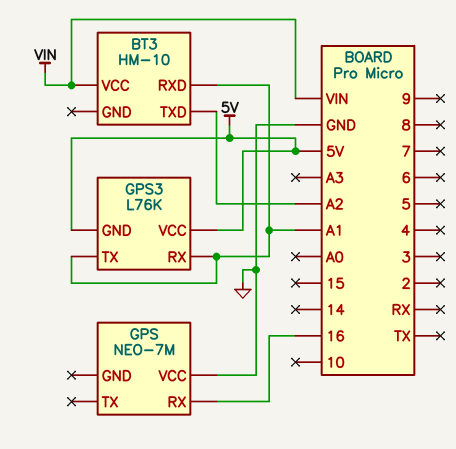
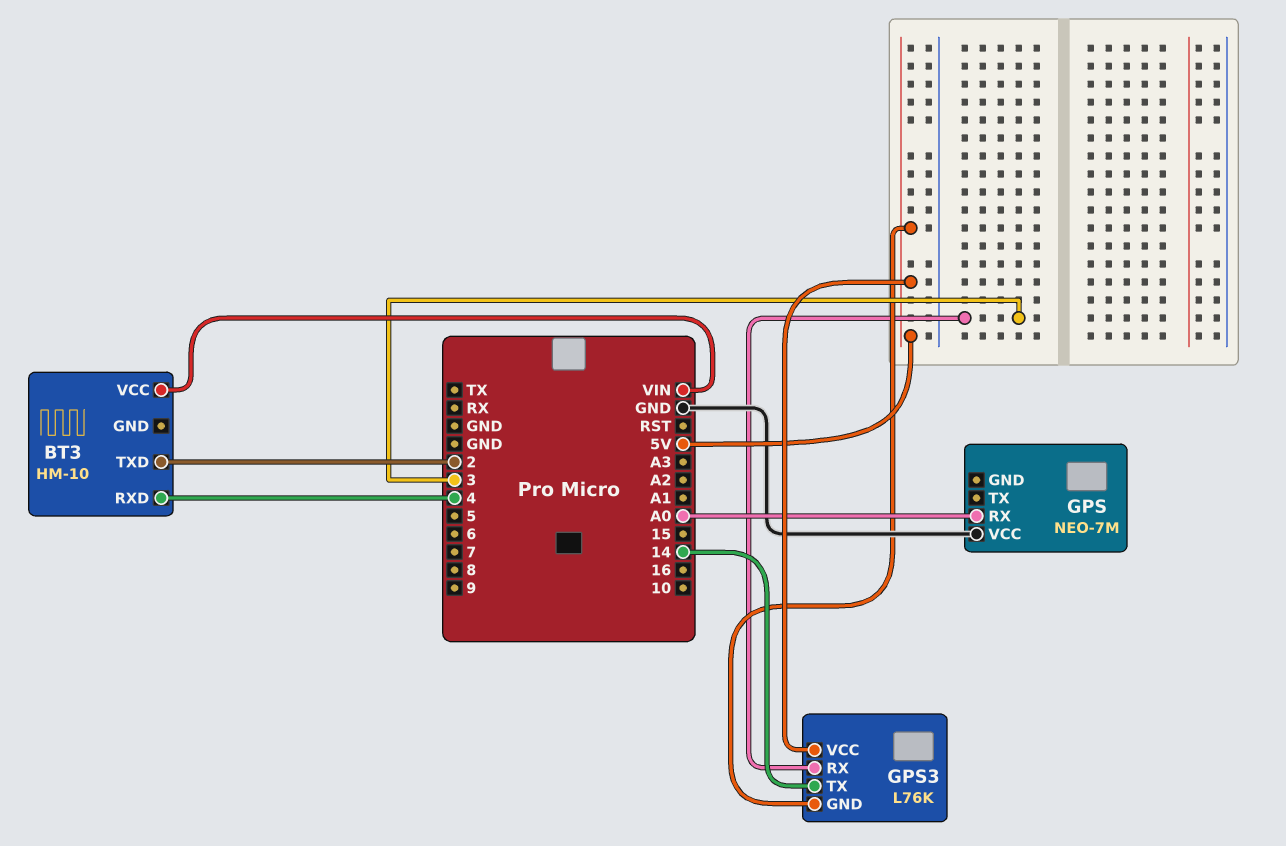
BT3 pin RXD: A1 -> 4
BT3 pin TXD: A2 -> 2
GPS pin RX: 16 -> A0
GPS3 pin RX: A1 -> 3
GPS3 pin TX: A1 -> 14

